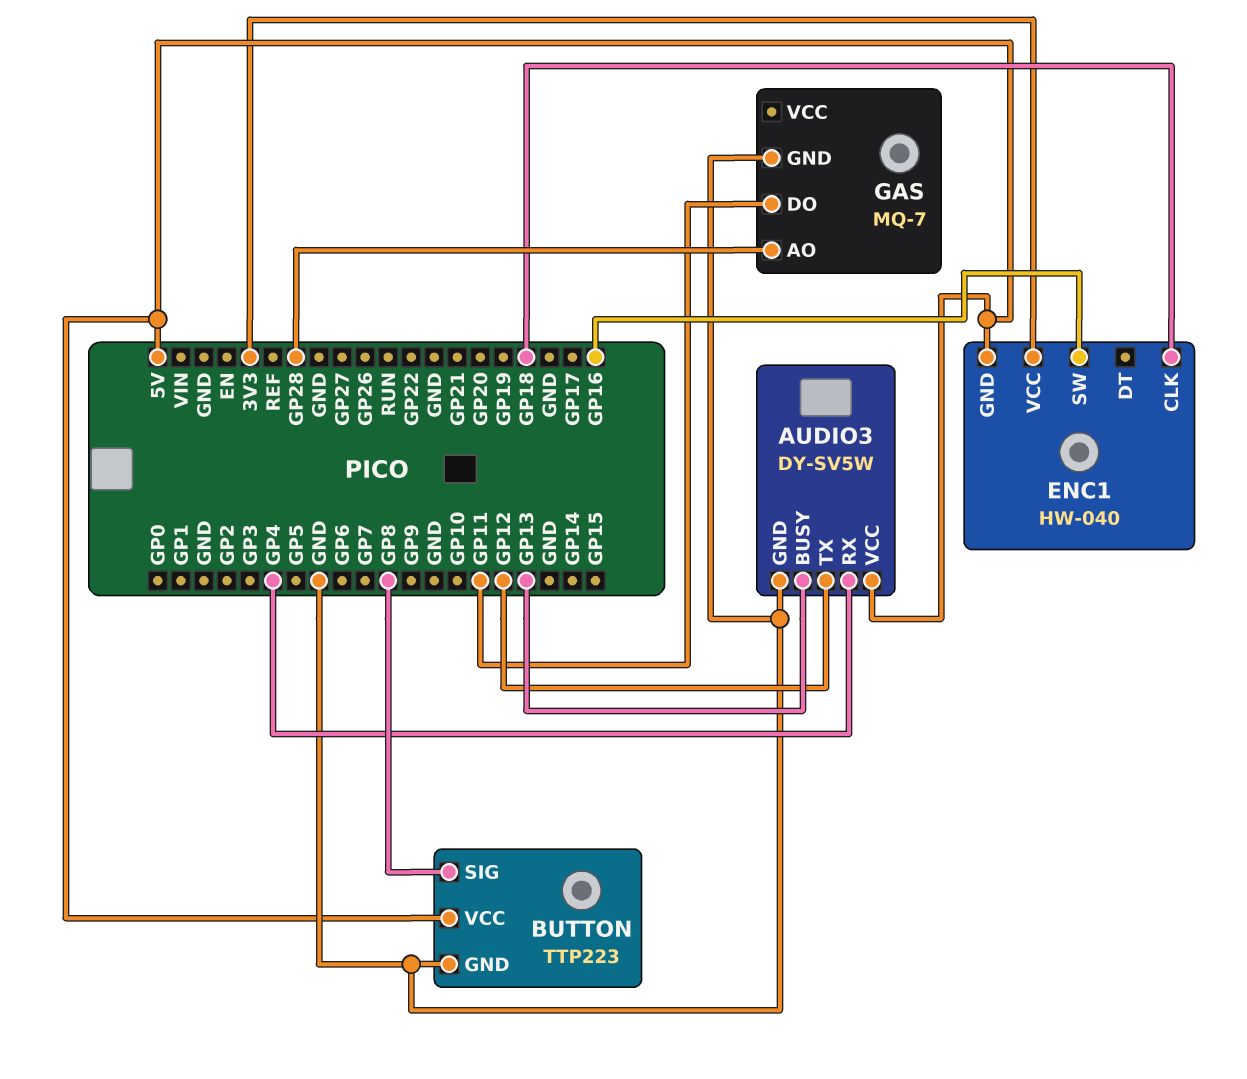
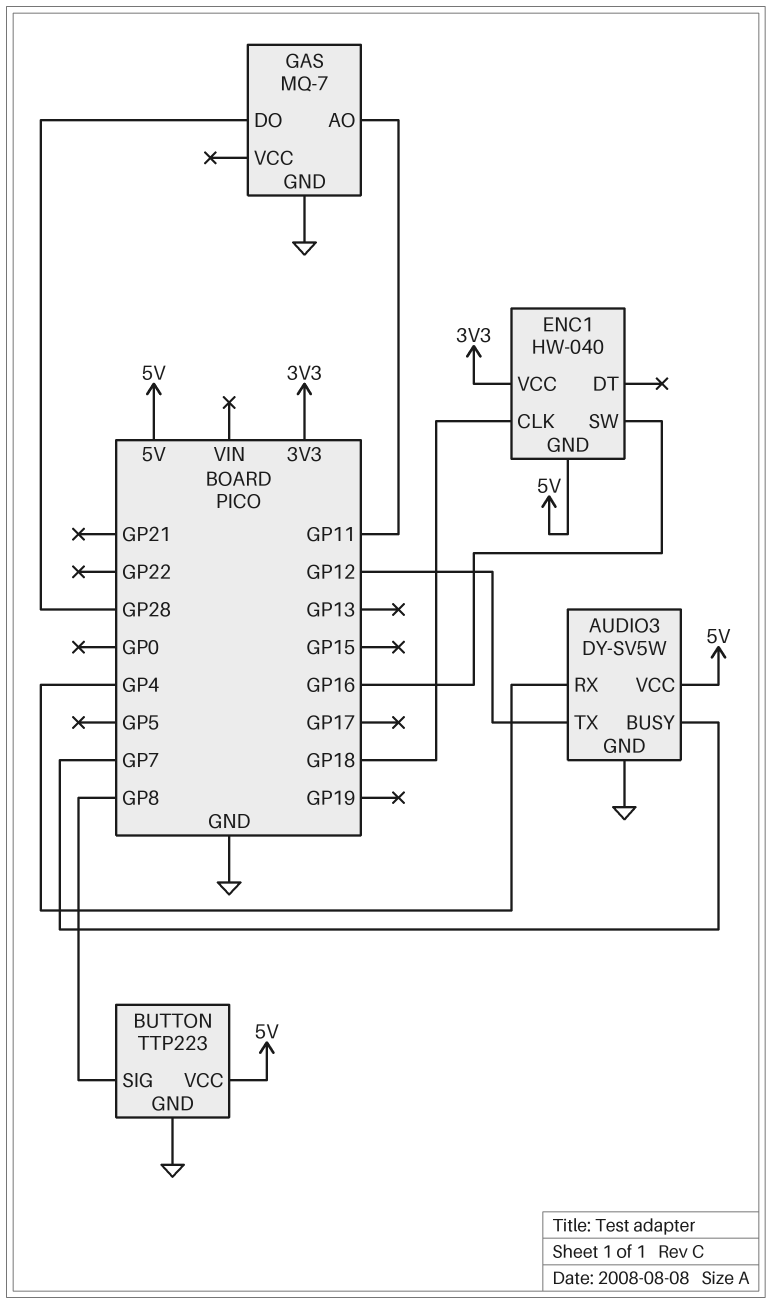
AUDIO3 pin BUSY: GP13 -> GP7
GAS pin AO: GP28 -> GP11
GAS pin DO: GP11 -> GP28

